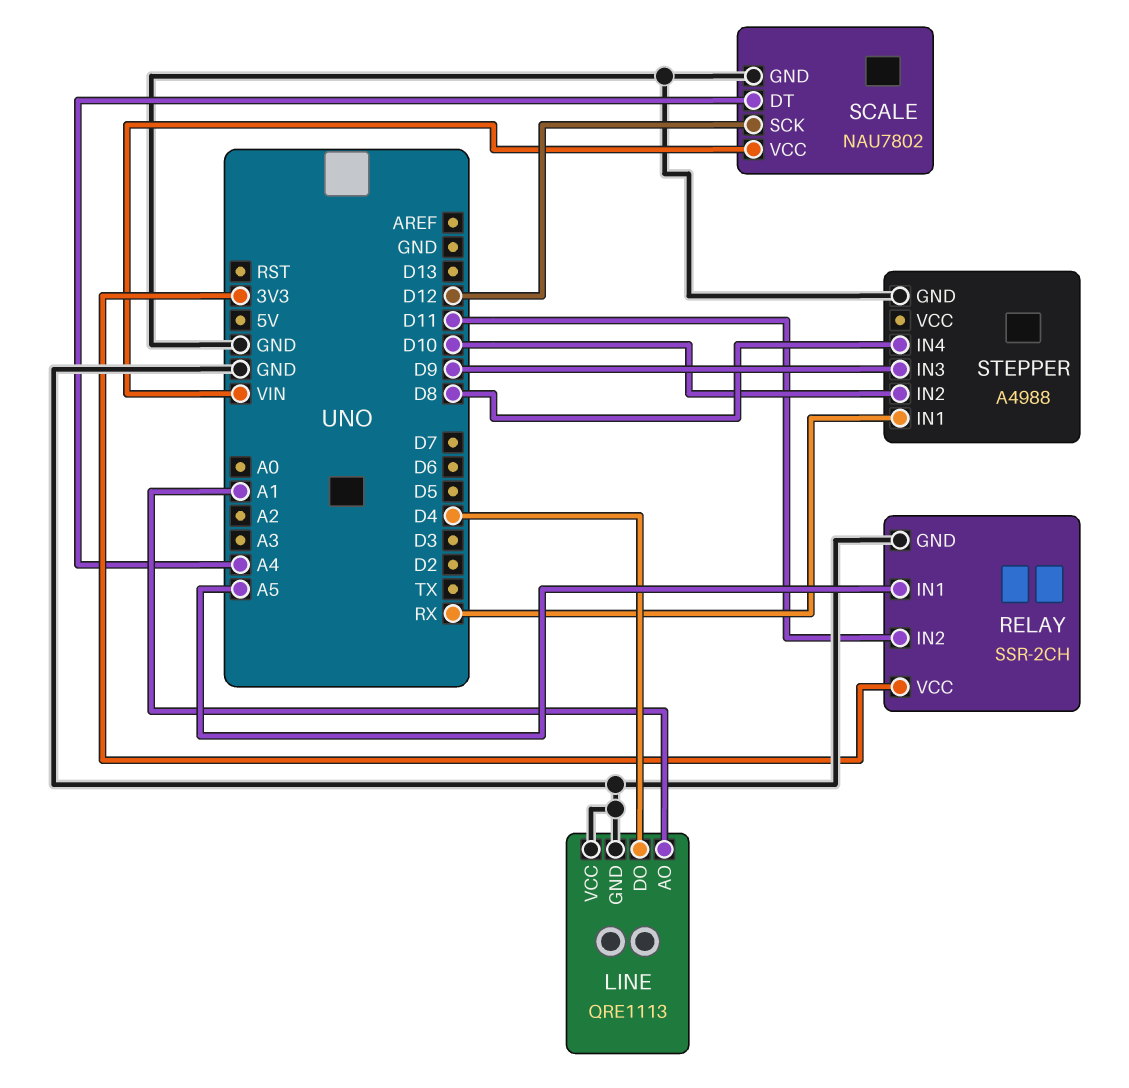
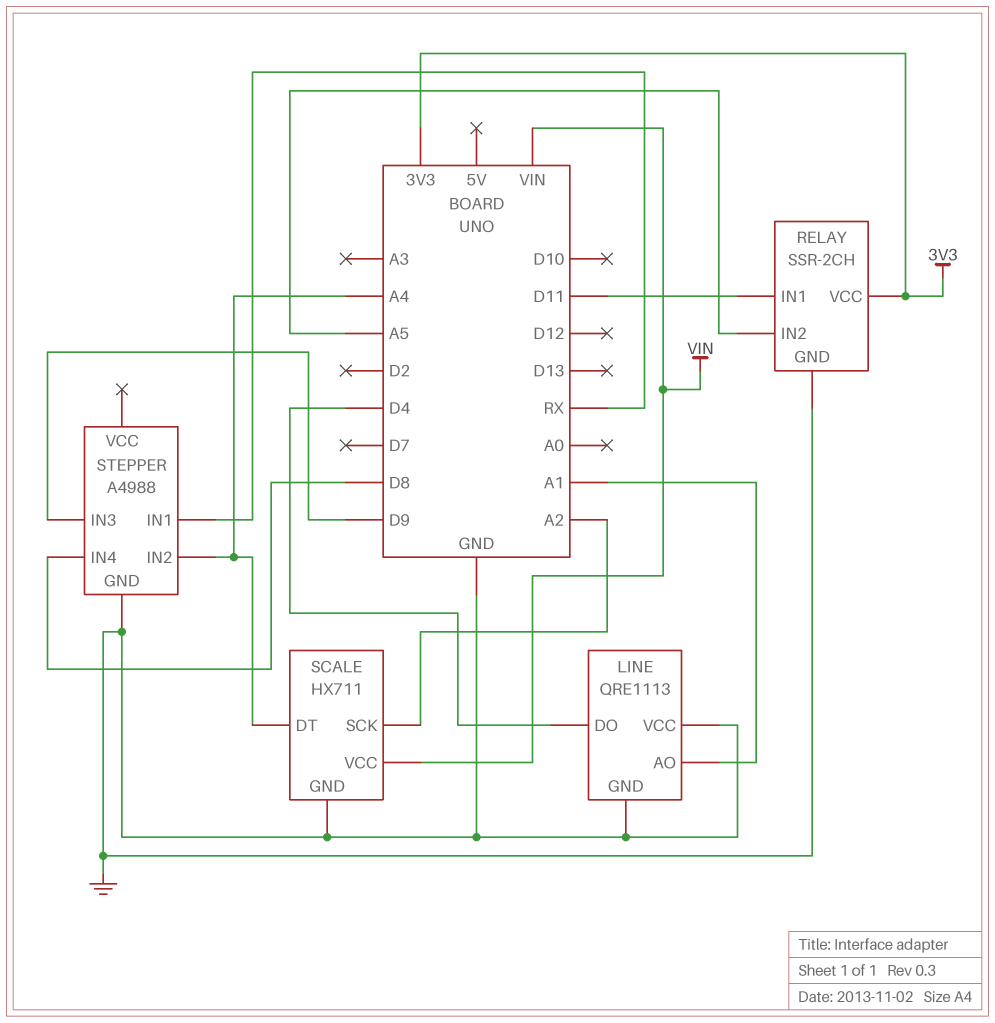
RELAY pin IN1: A5 -> D11
RELAY pin IN2: D11 -> A5
SCALE: NAU7802 -> HX711
SCALE pin SCK: D12 -> A2
STEPPER pin IN2: D10 -> A4

